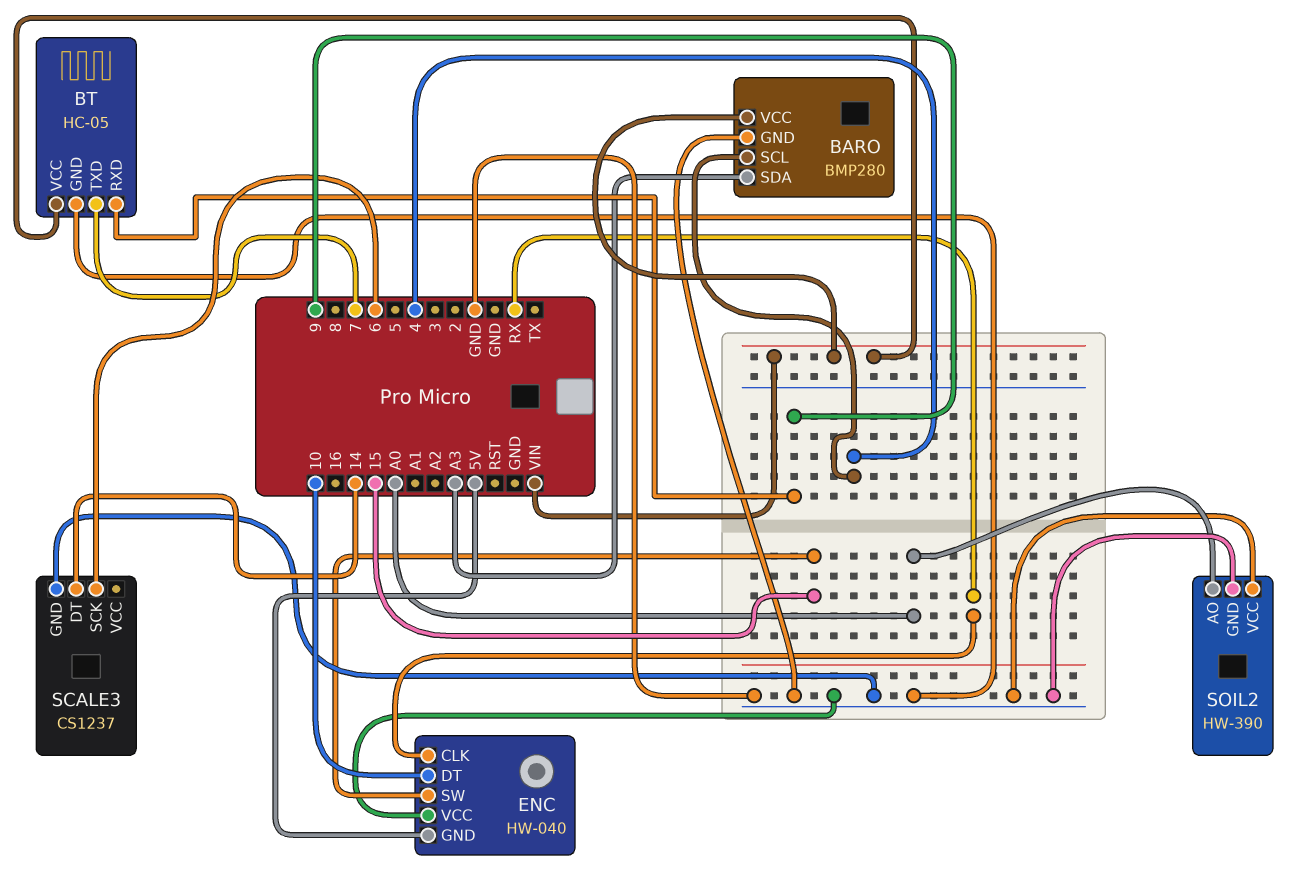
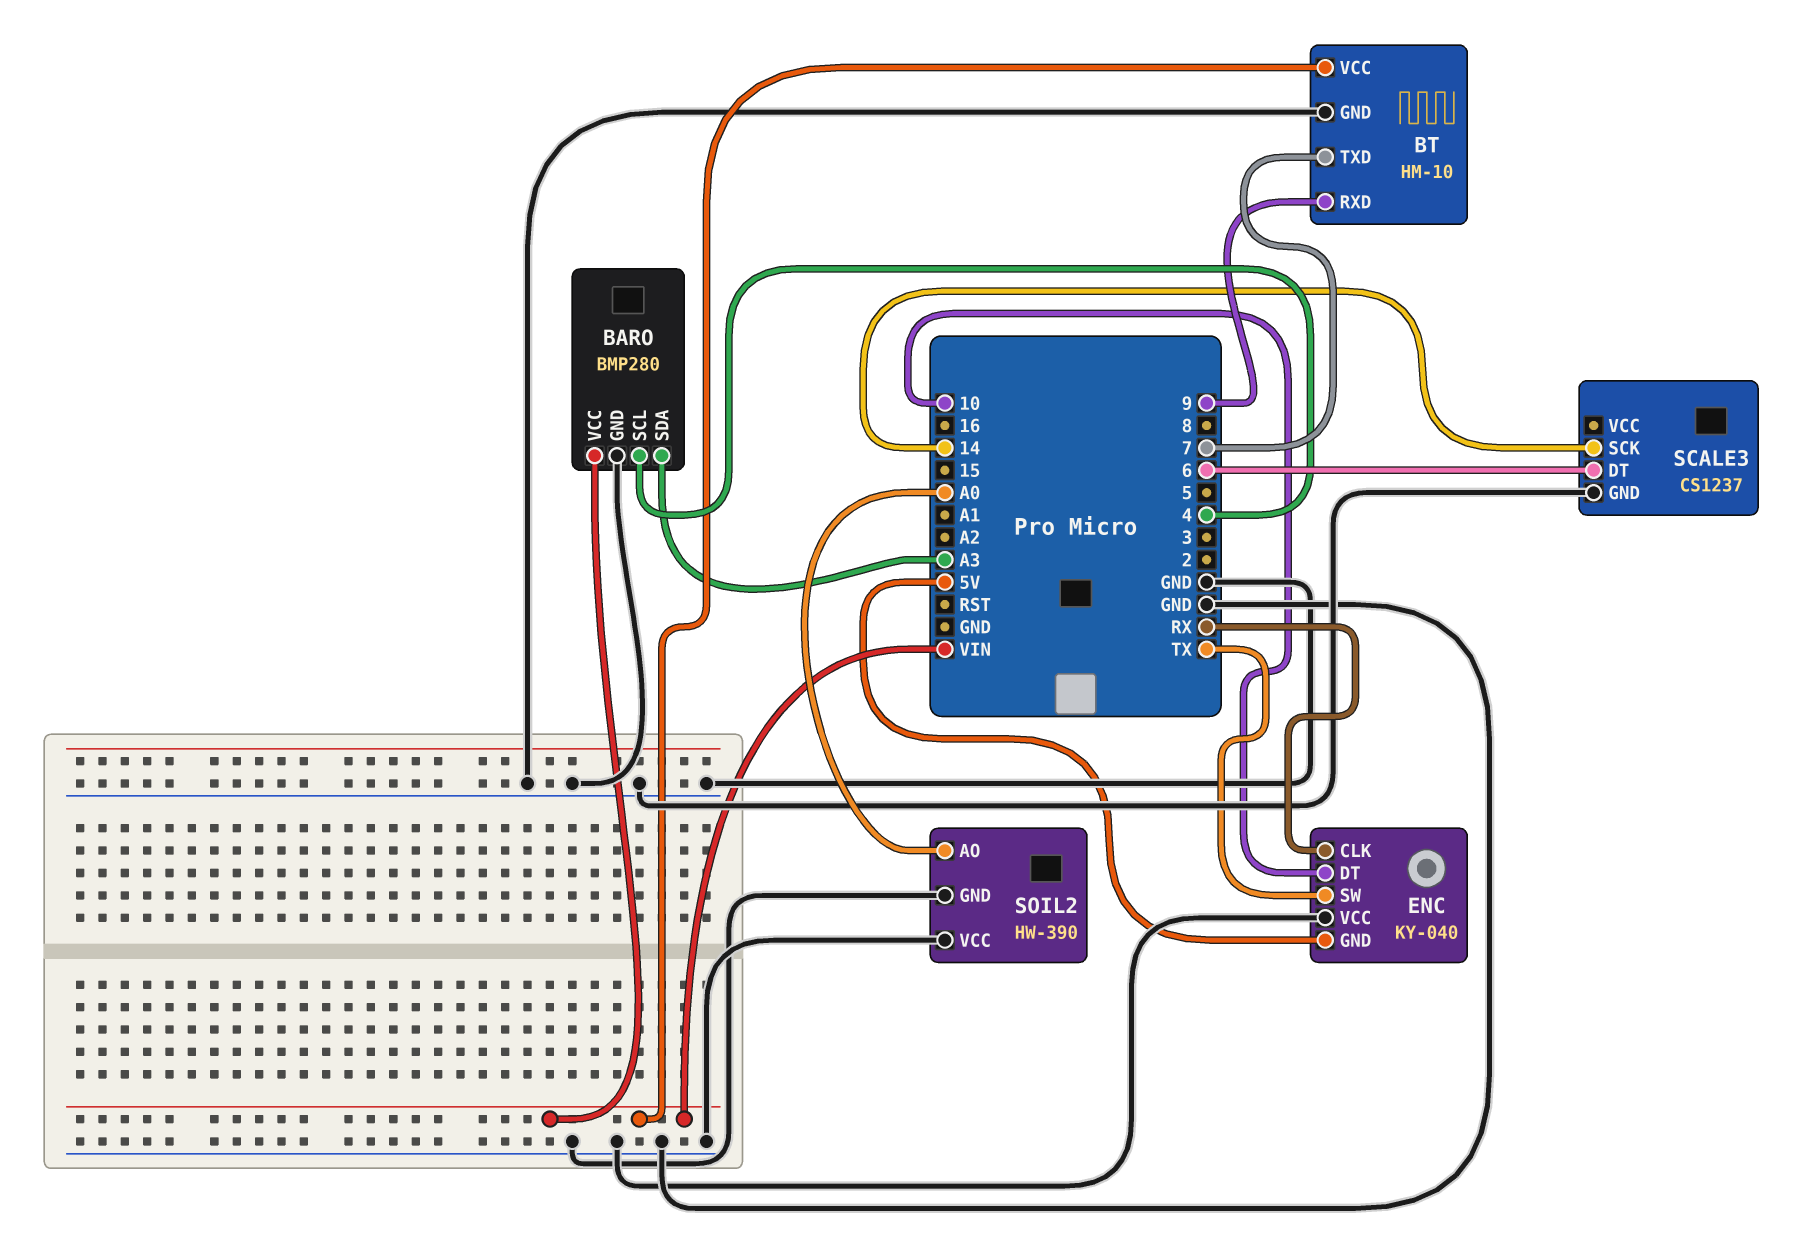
BT: HC-05 -> HM-10
ENC: HW-040 -> KY-040
ENC pin SW: 15 -> TX
SCALE3 pin DT: 14 -> 6
SCALE3 pin SCK: 6 -> 14

